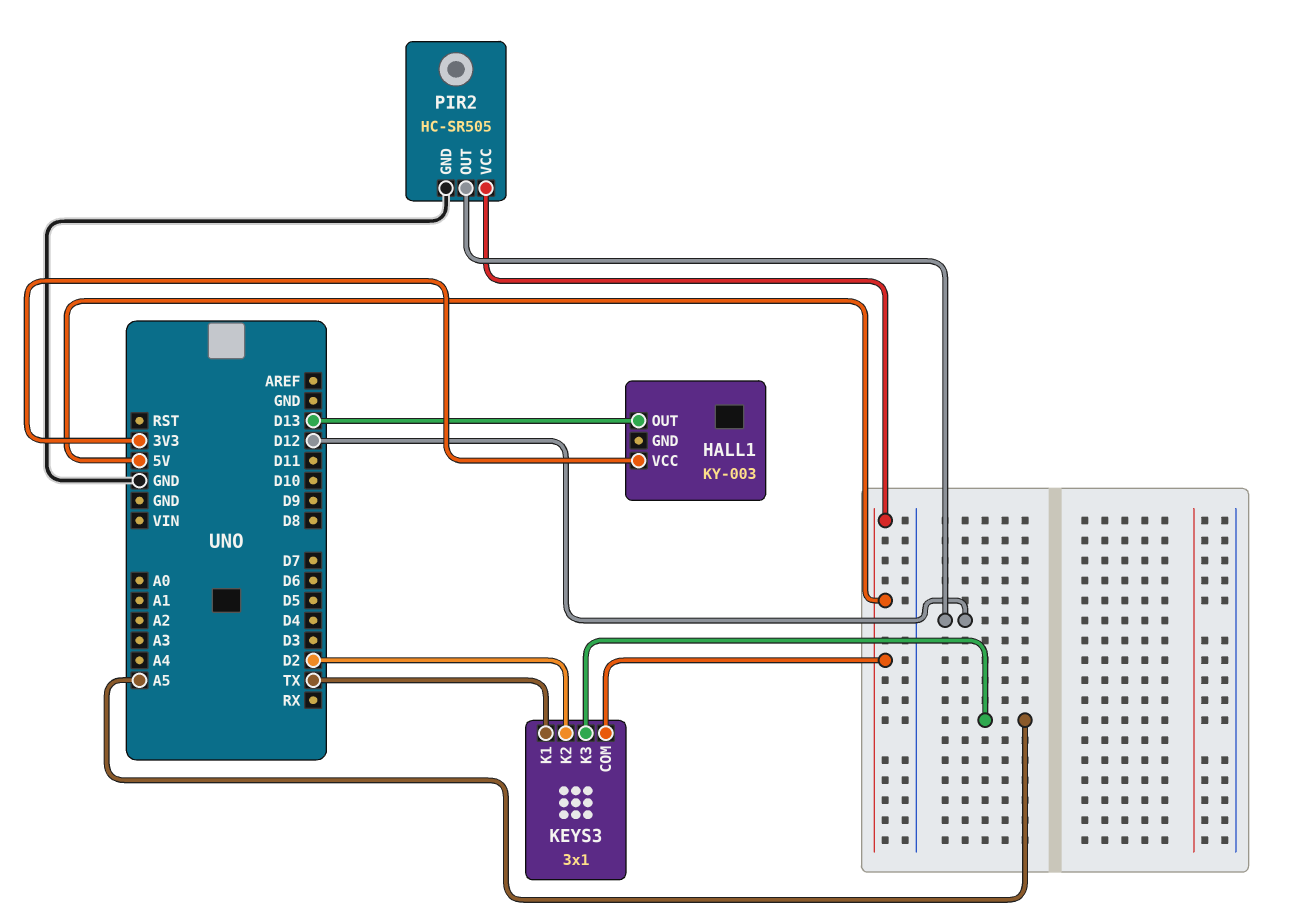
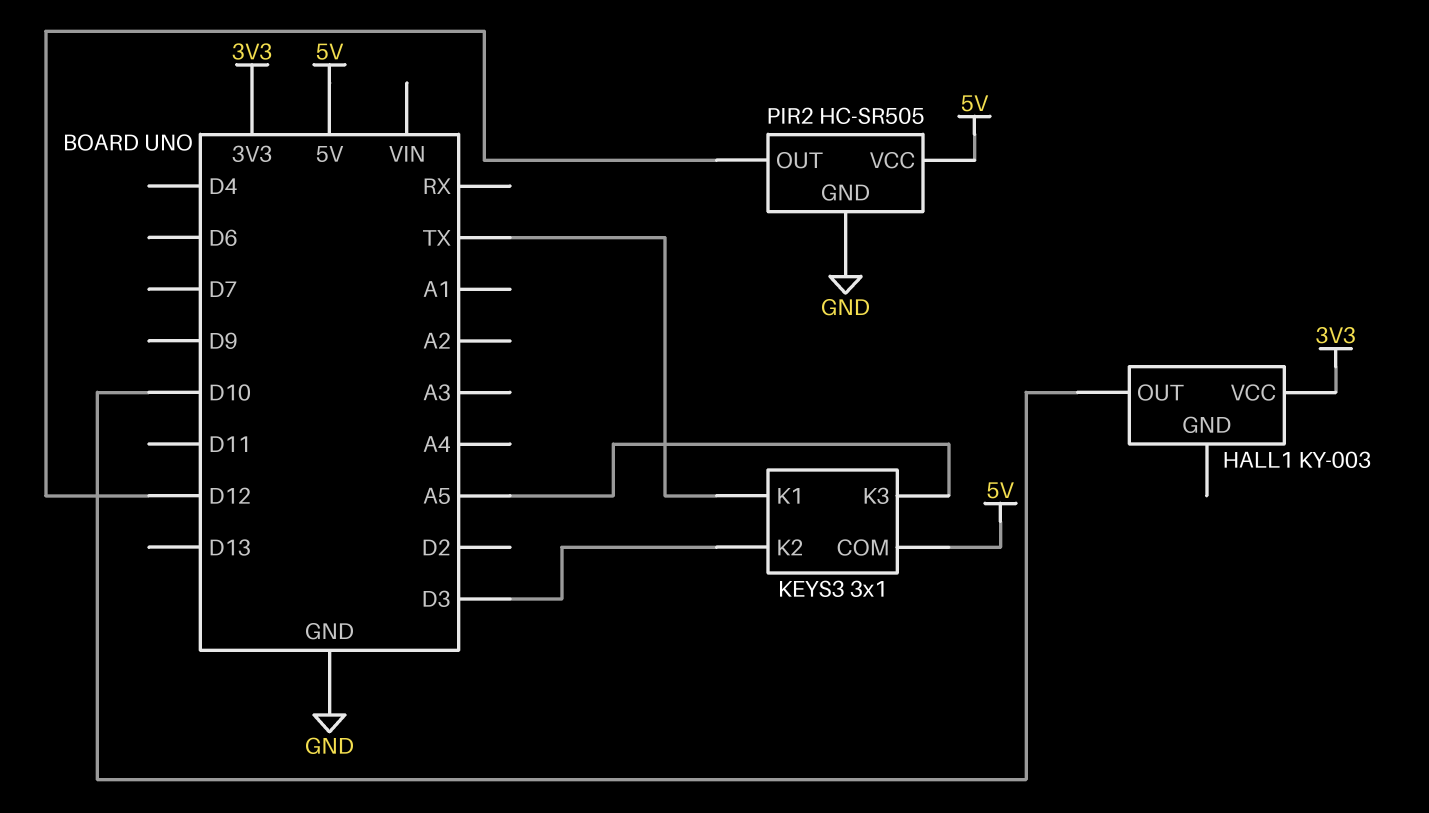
HALL1 pin OUT: D13 -> D10
KEYS3 pin K2: D2 -> D3

